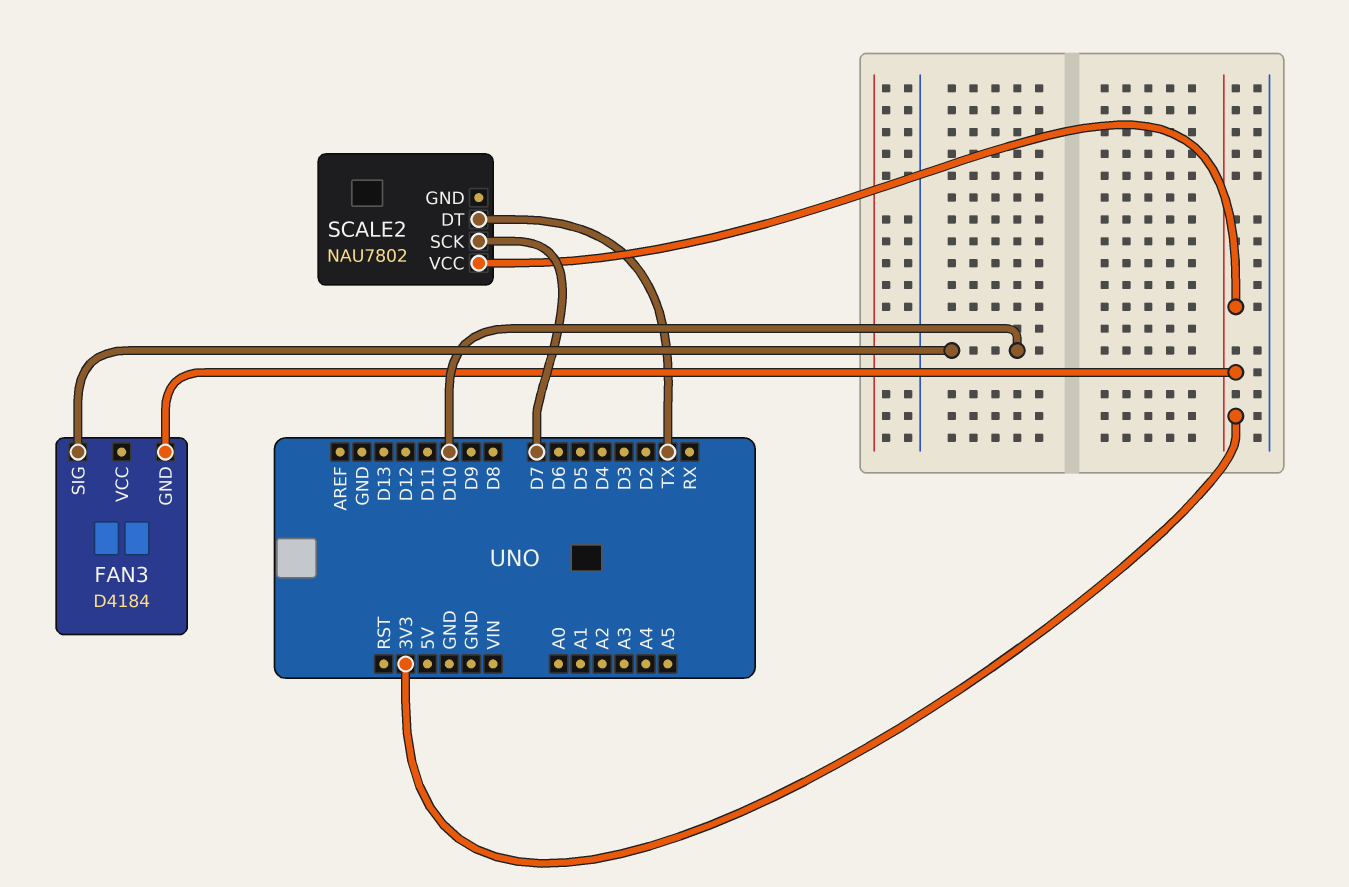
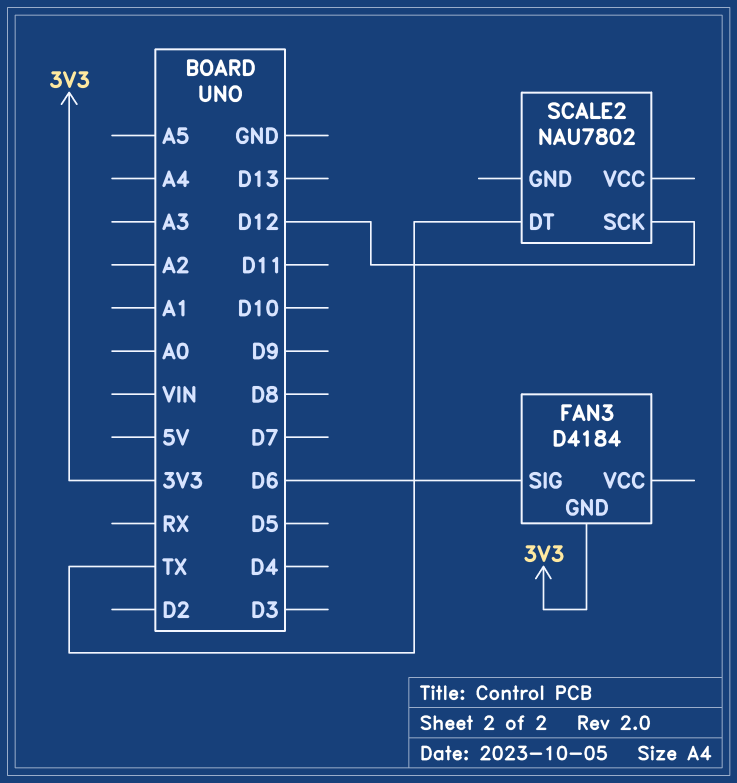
FAN3 pin SIG: D10 -> D6
SCALE2 pin SCK: D7 -> D12
SCALE2 pin VCC: 3V3 -> none

